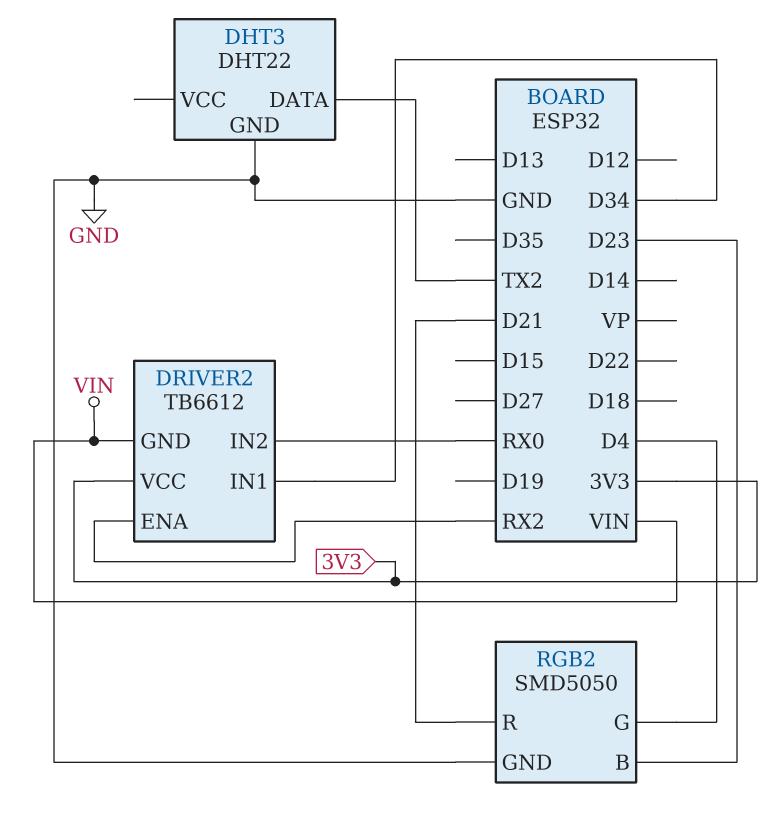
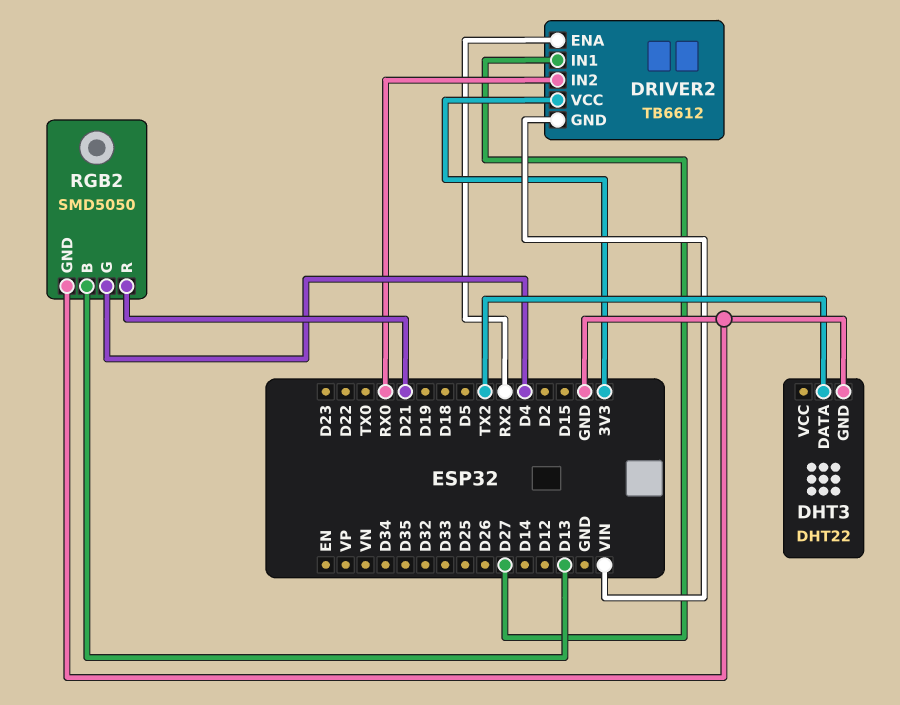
DRIVER2 pin IN1: D34 -> D27
RGB2 pin B: D23 -> D13

